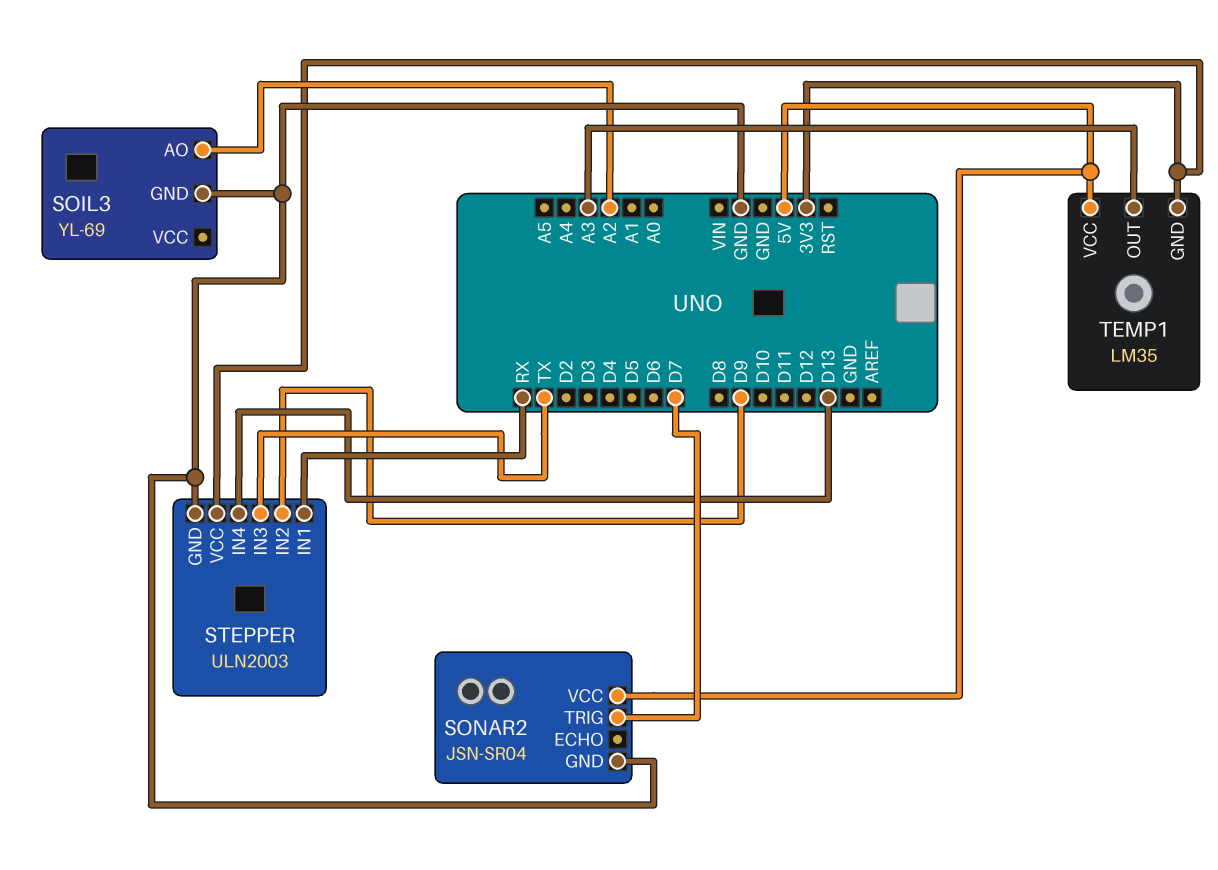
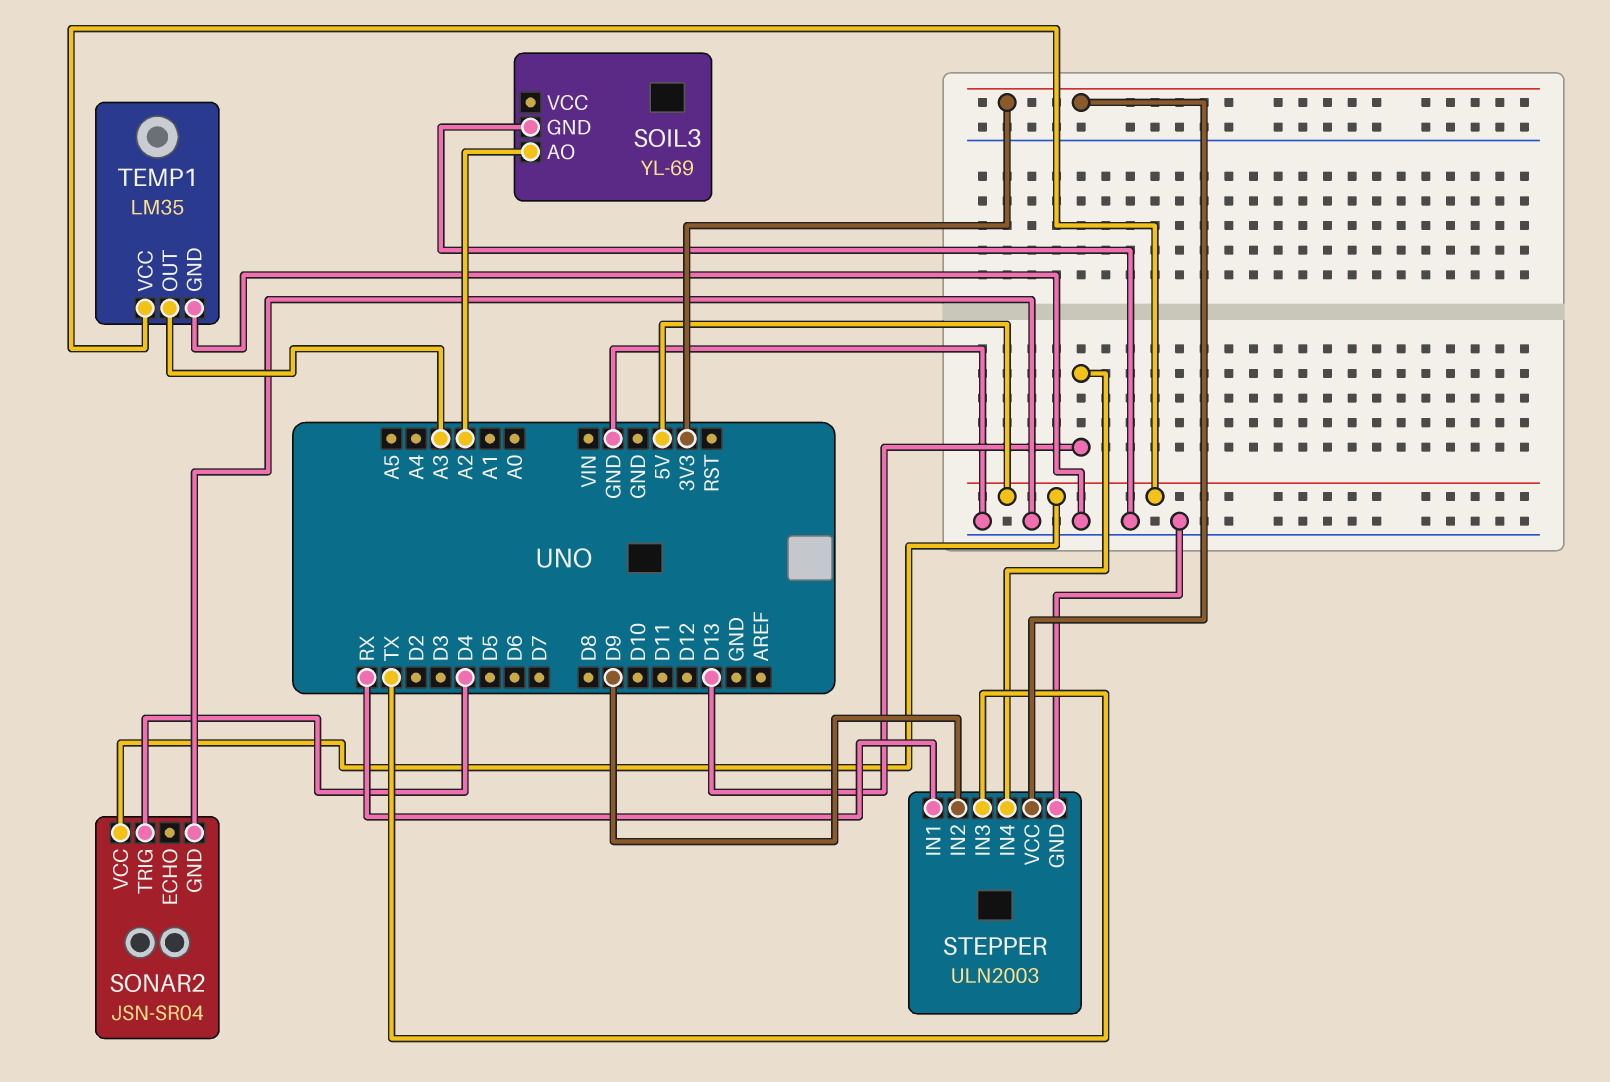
SONAR2 pin TRIG: D7 -> D4
TEMP1 pin GND: 3V3 -> GND

